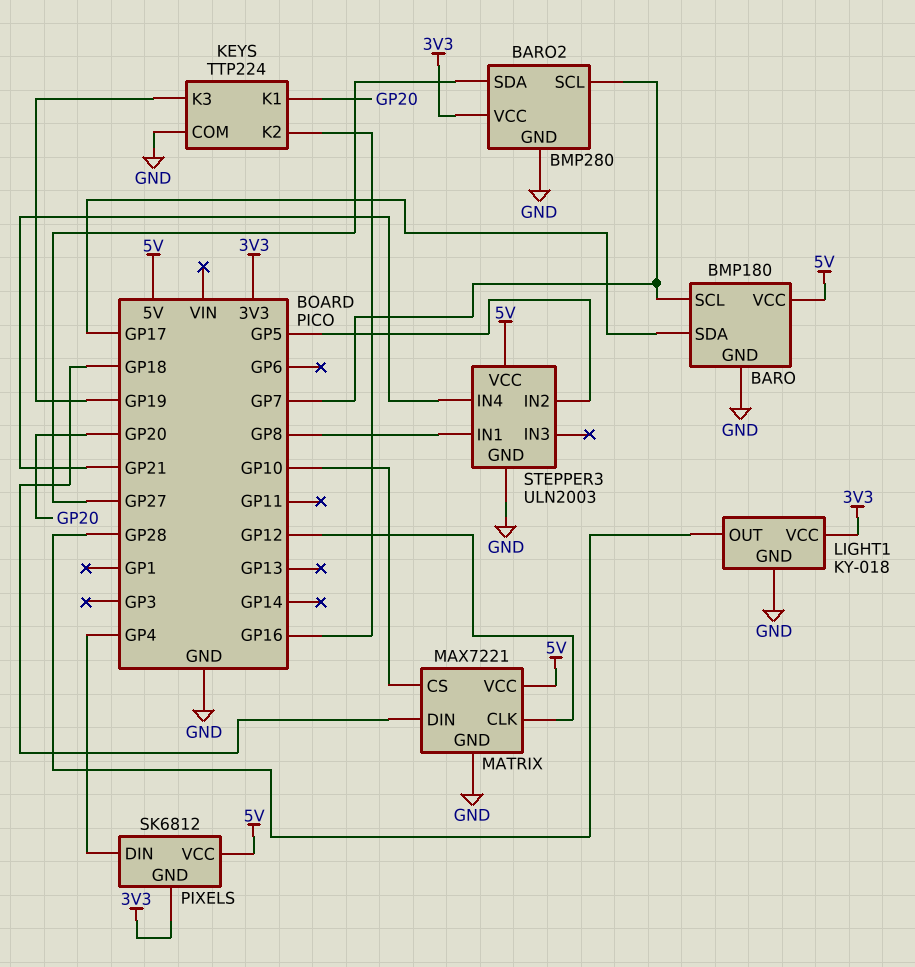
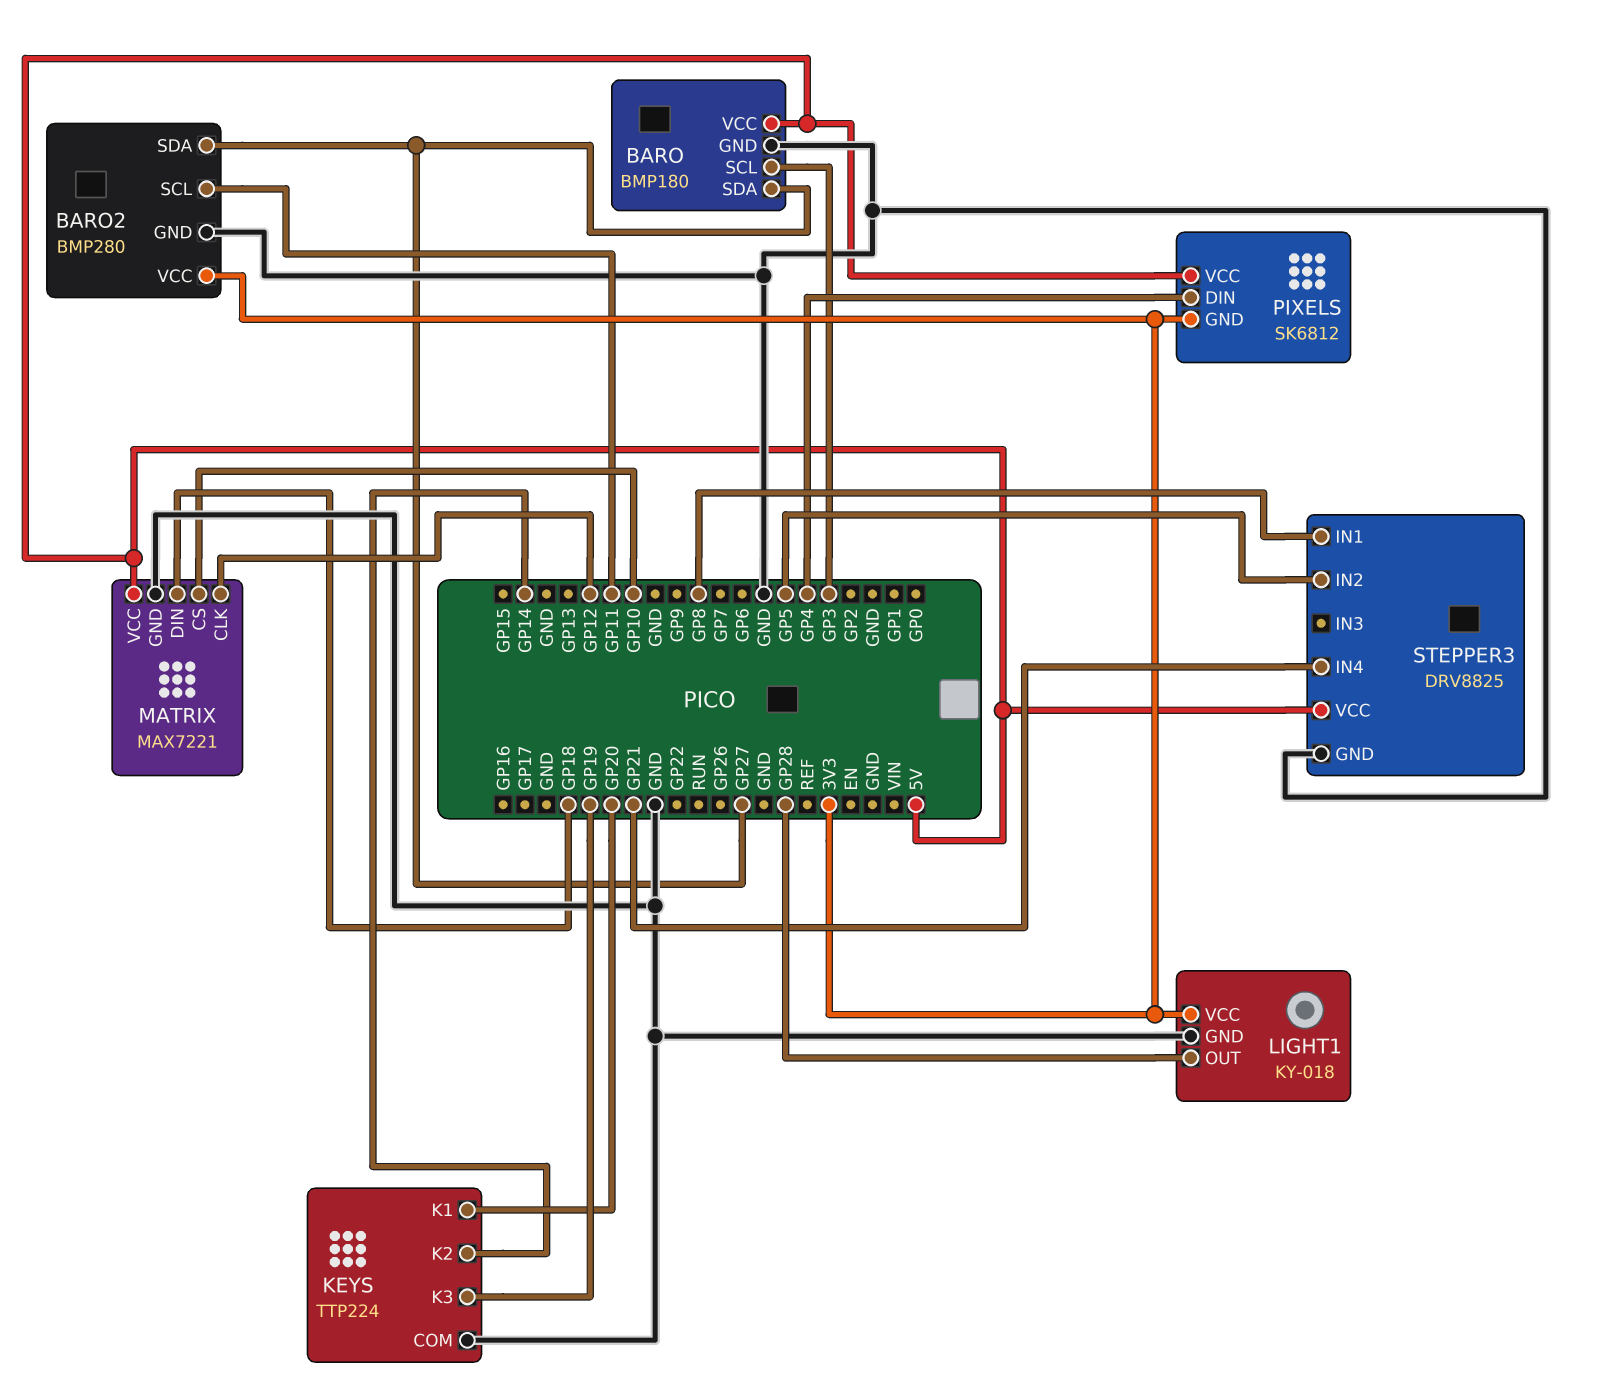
BARO pin SCL: GP7 -> GP3
BARO pin SDA: GP17 -> GP27
BARO2 pin SCL: GP7 -> GP11
KEYS pin K2: GP16 -> GP14
STEPPER3: ULN2003 -> DRV8825

